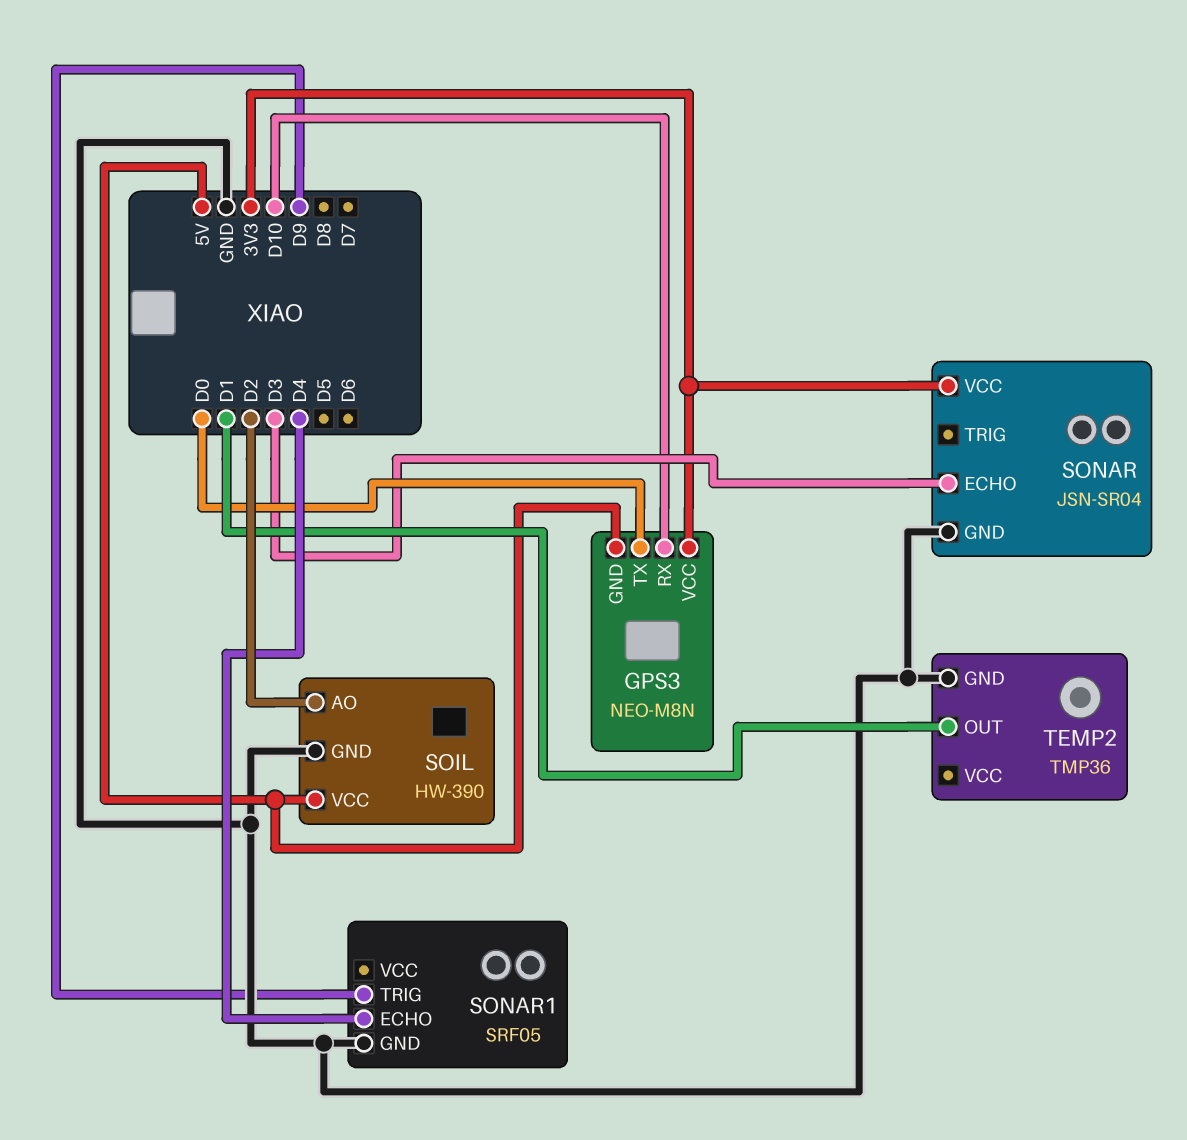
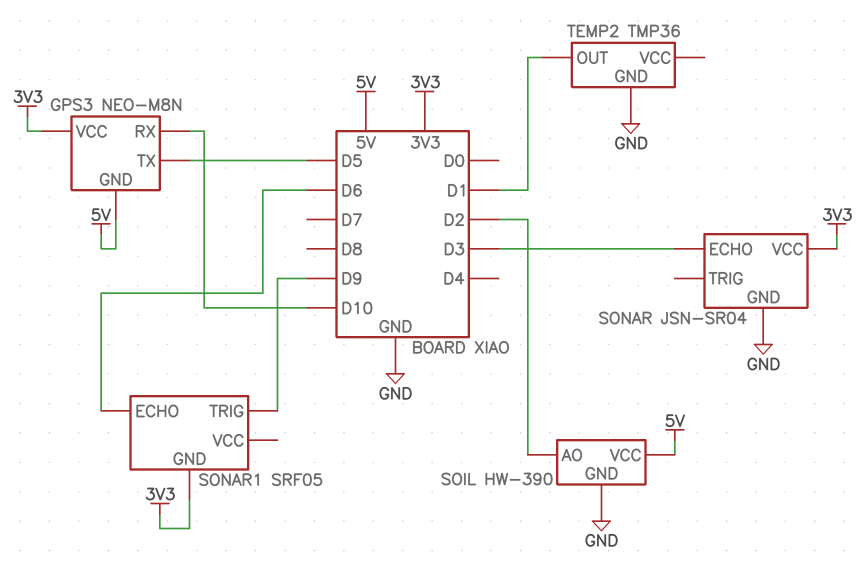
GPS3 pin TX: D0 -> D5
SONAR1 pin ECHO: D4 -> D6
SONAR1 pin GND: GND -> 3V3

